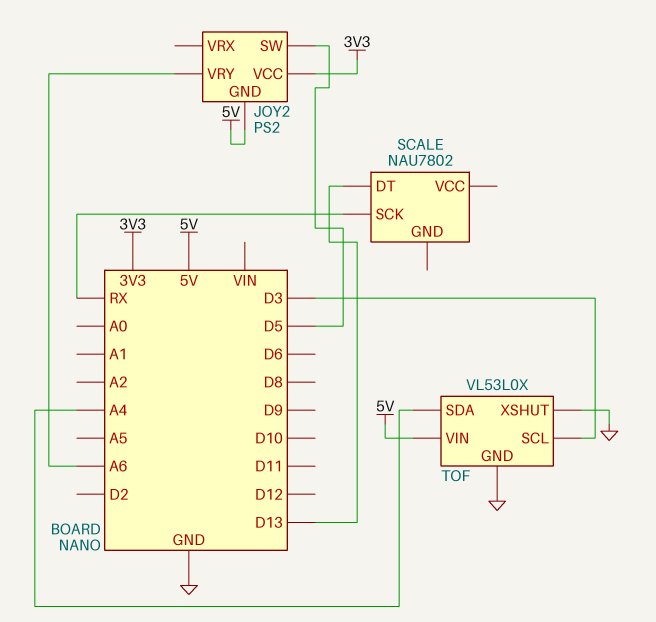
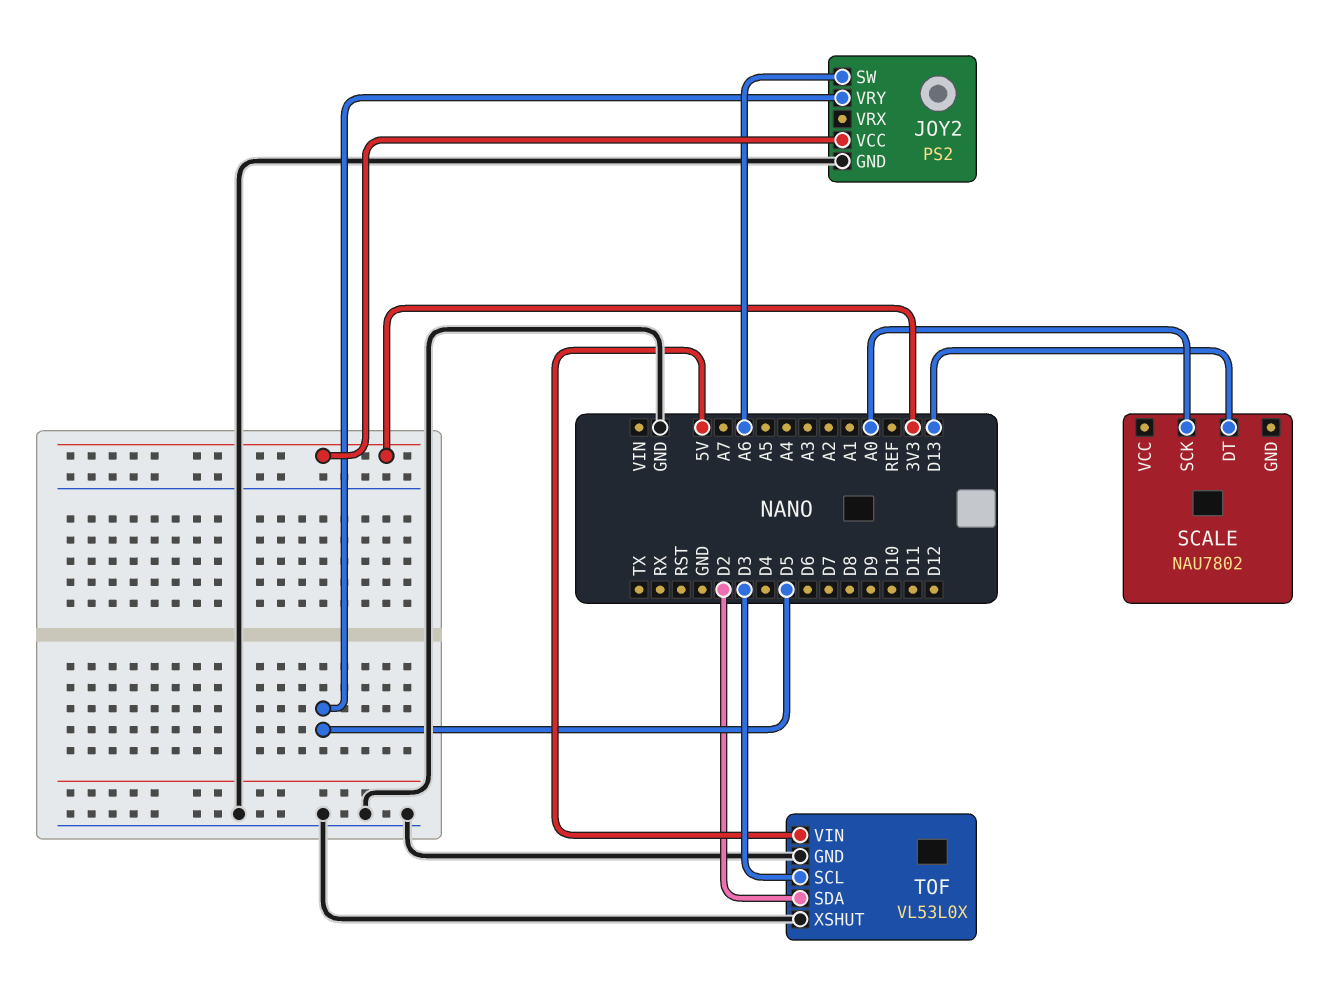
JOY2 pin GND: 5V -> GND
JOY2 pin SW: D5 -> A6
JOY2 pin VRY: A6 -> D5
SCALE pin SCK: RX -> A0
TOF pin SDA: A4 -> D2

